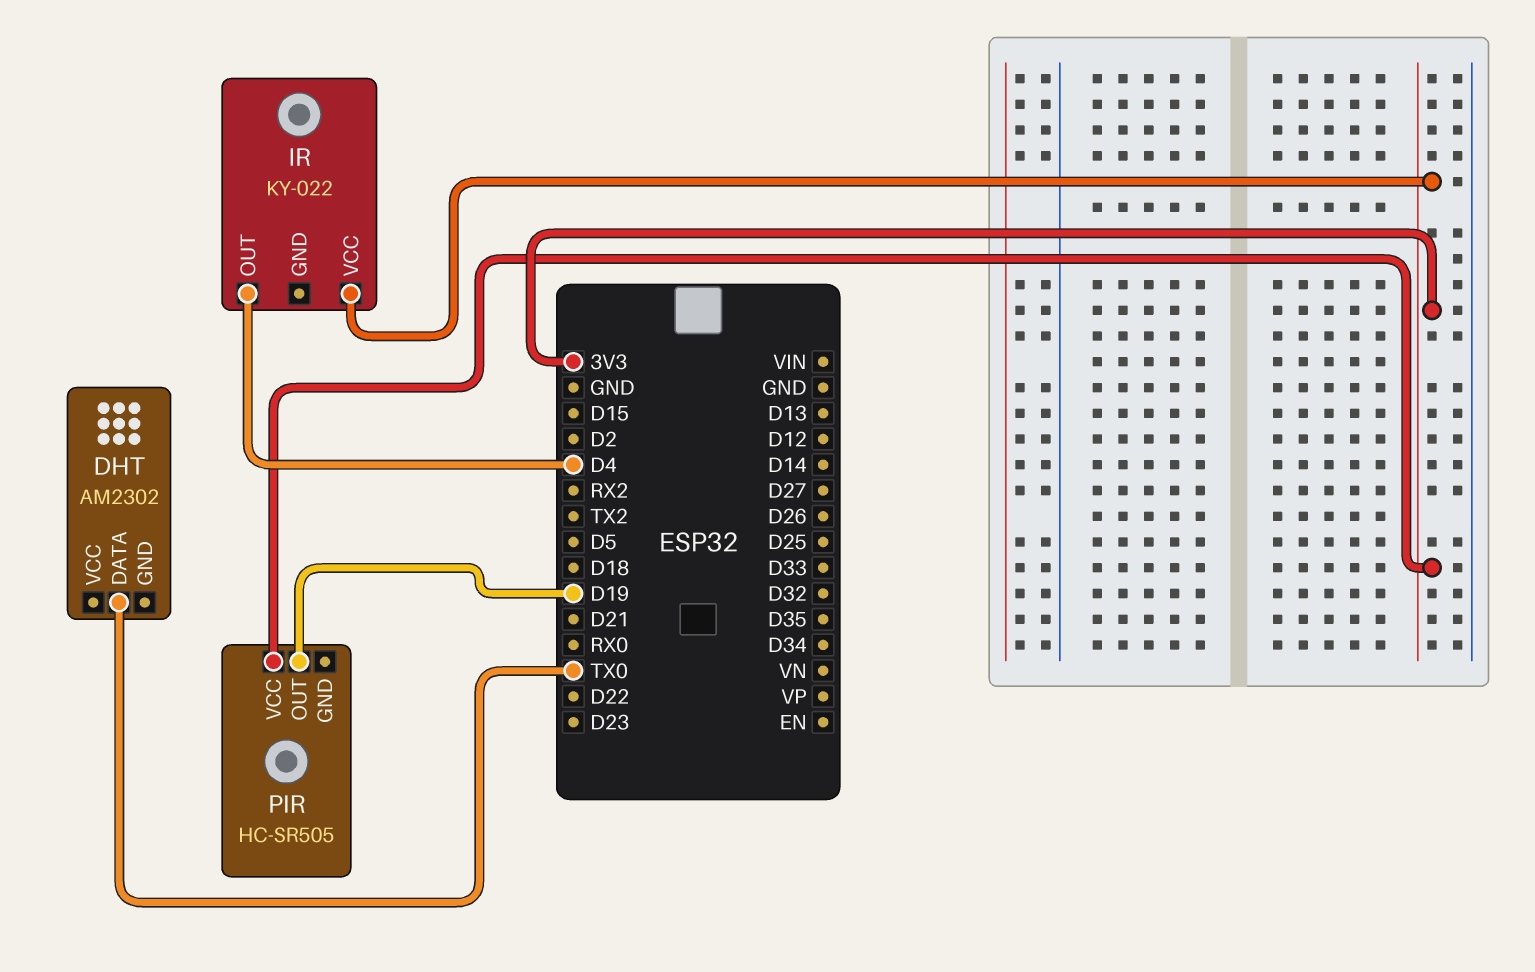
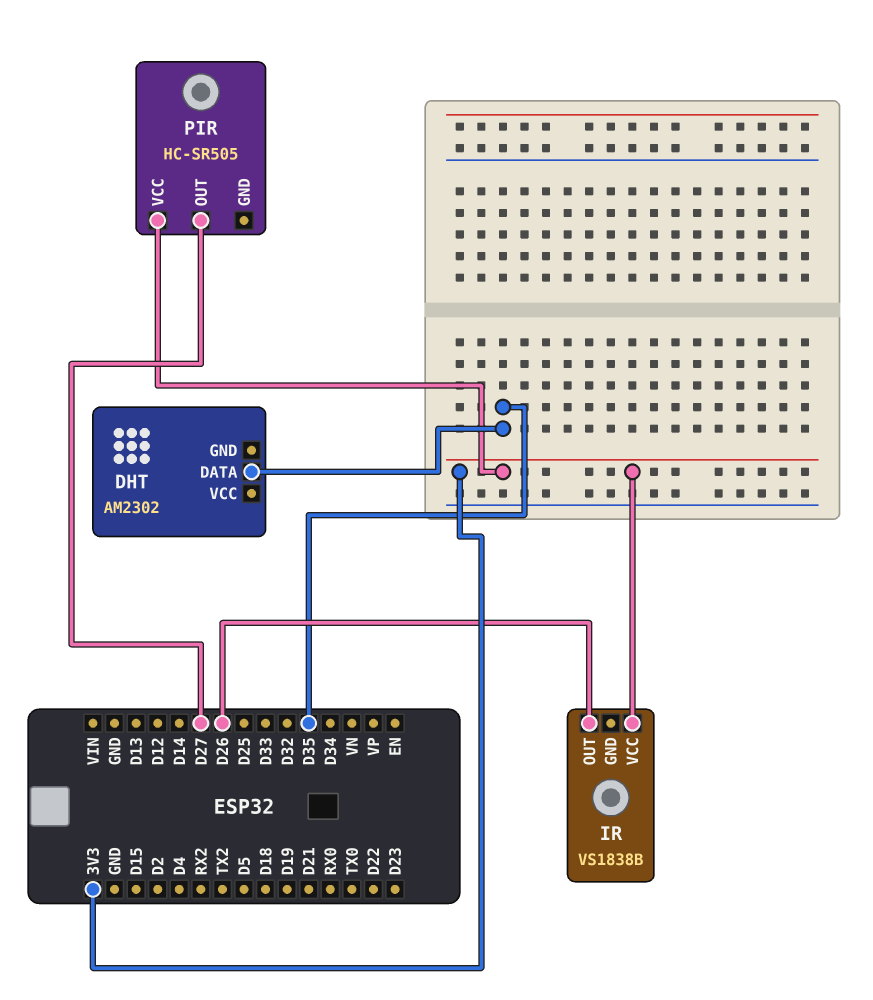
DHT pin DATA: TX0 -> D35
IR: KY-022 -> VS1838B
IR pin OUT: D4 -> D26
PIR pin OUT: D19 -> D27

